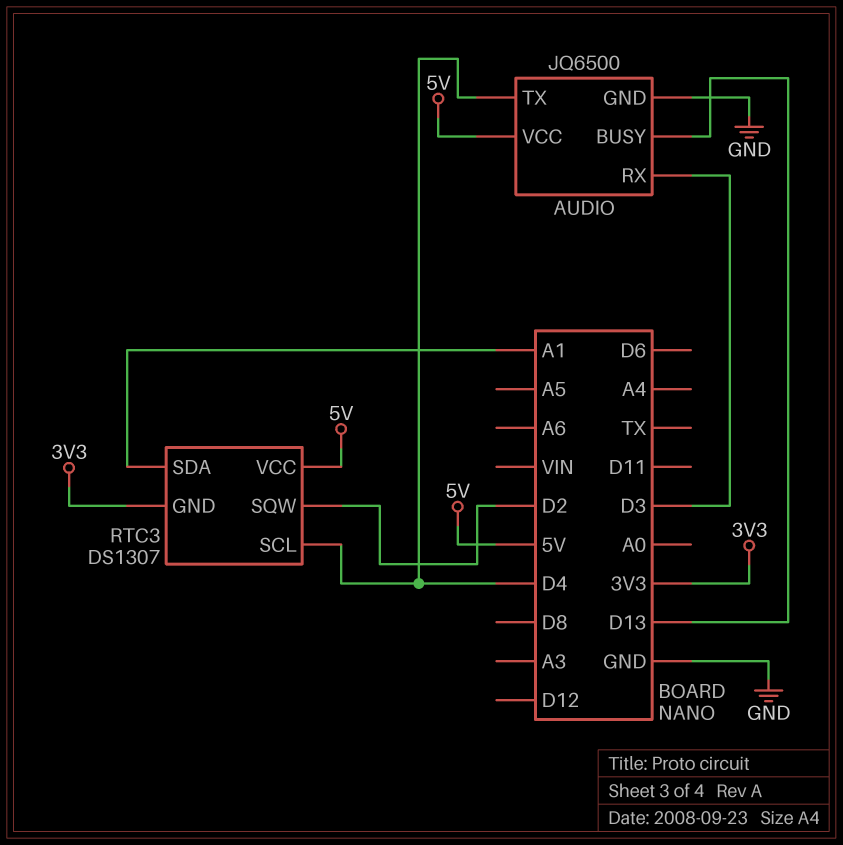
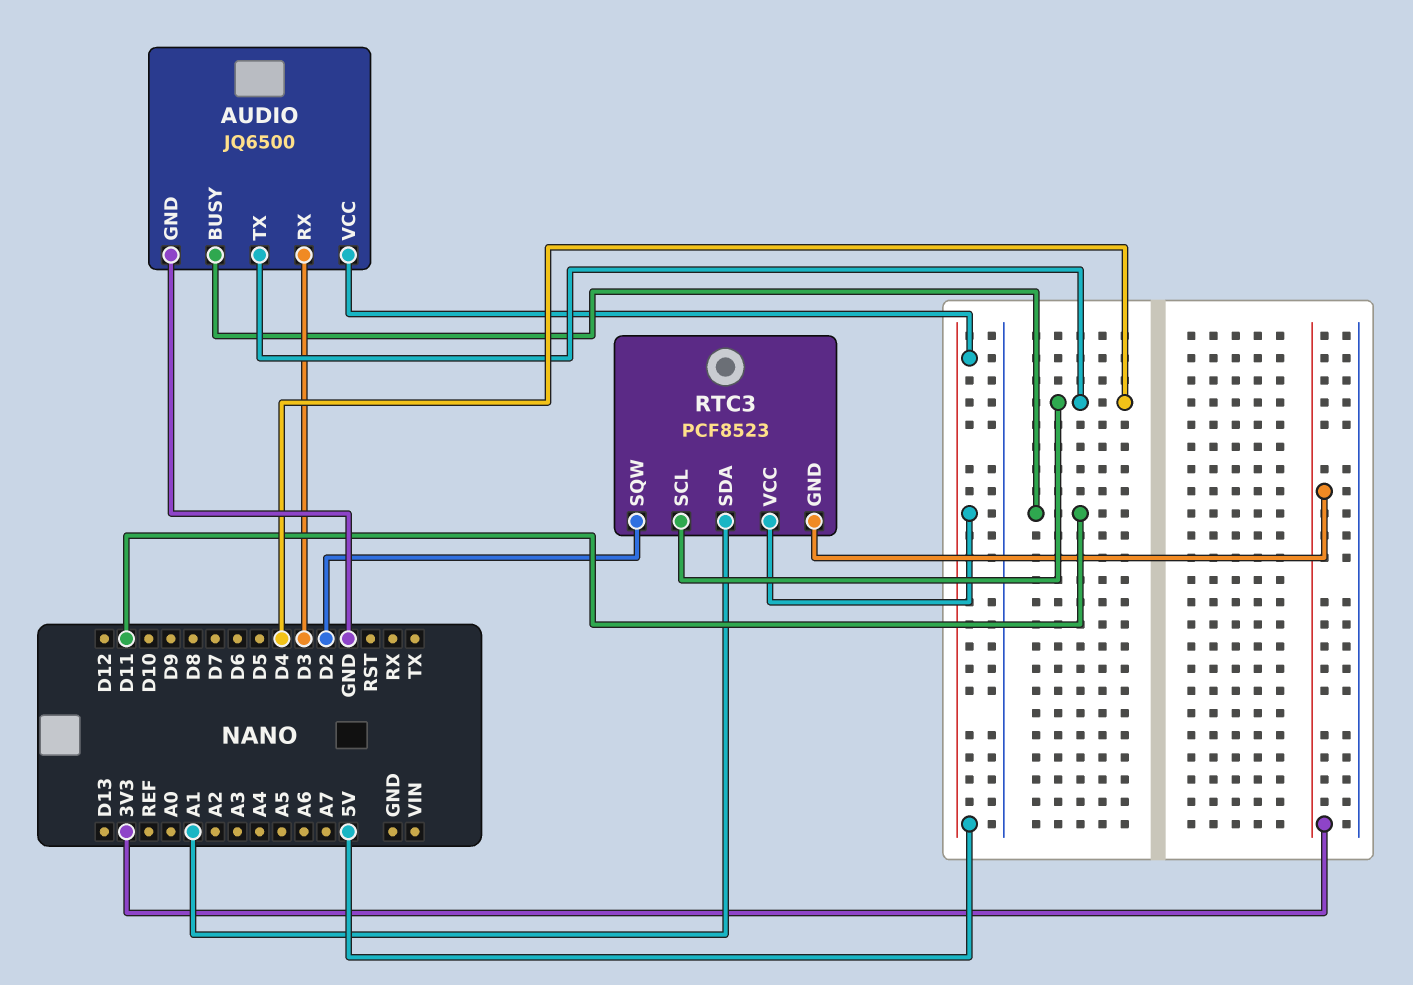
AUDIO pin BUSY: D13 -> D11
RTC3: DS1307 -> PCF8523

